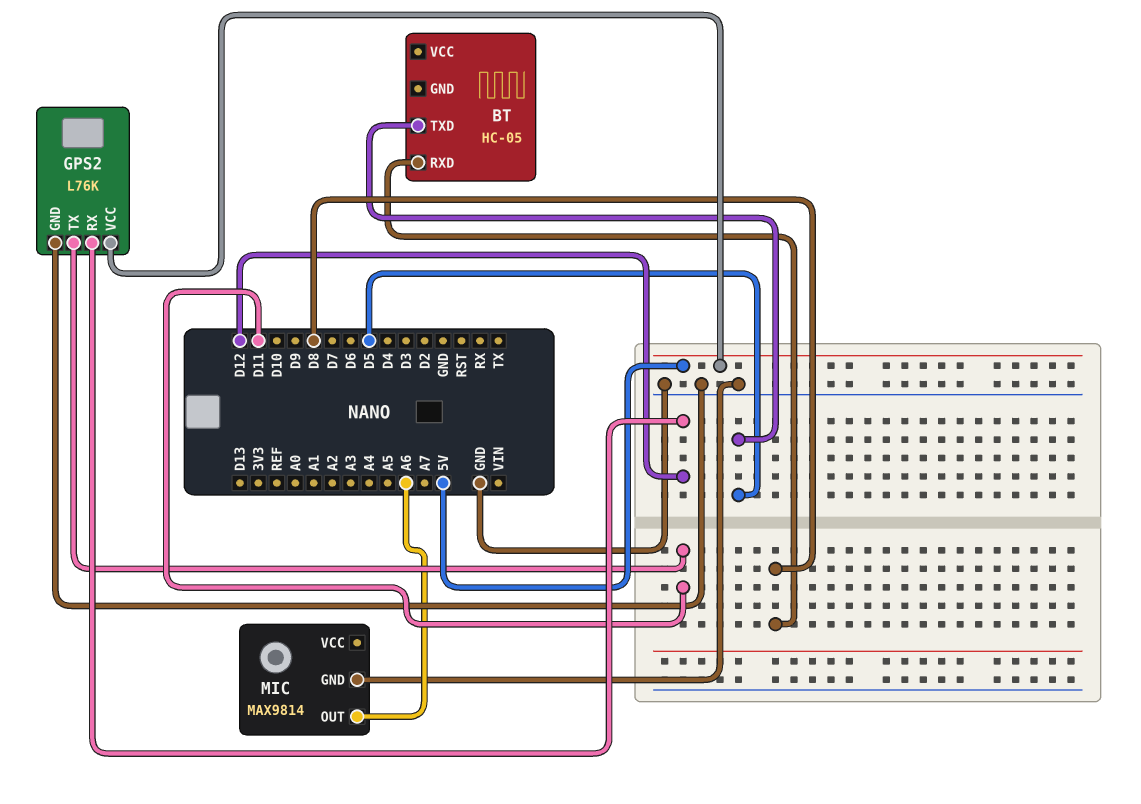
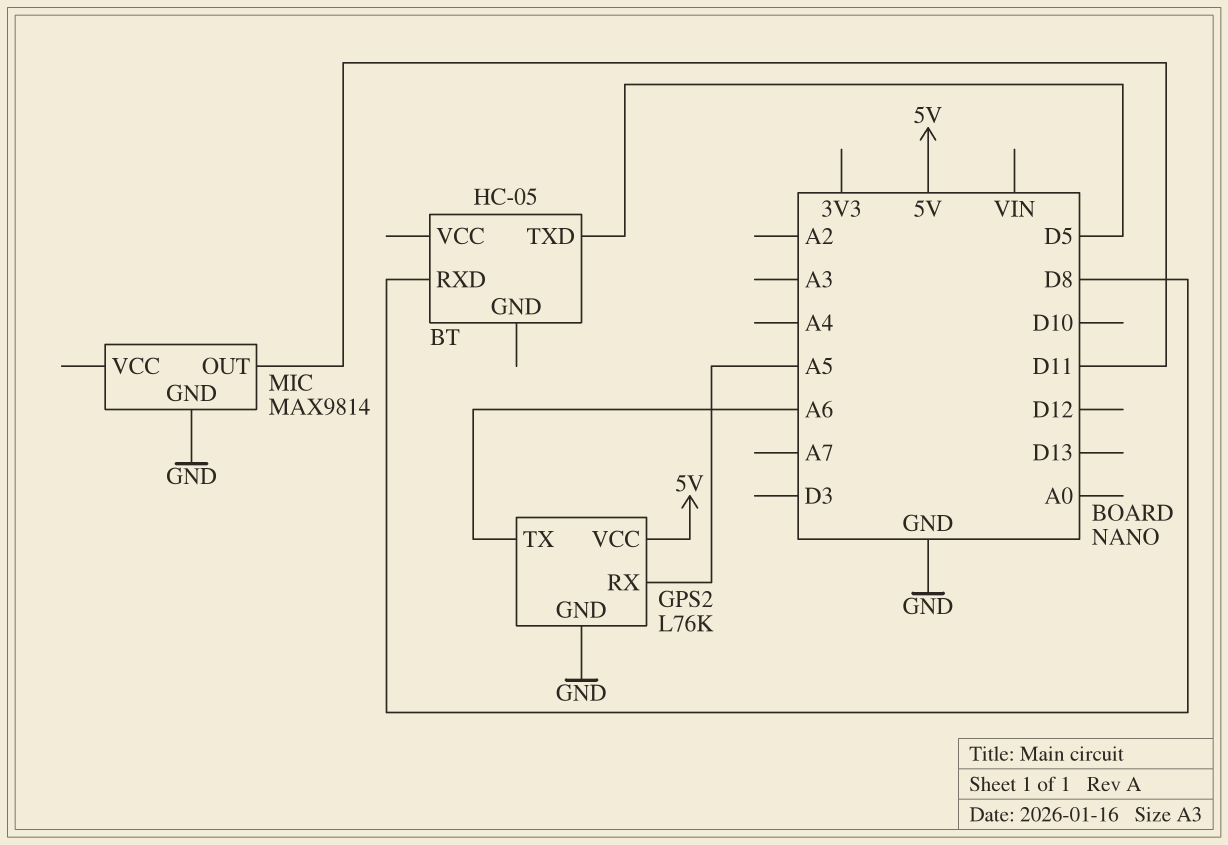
GPS2 pin RX: D12 -> A5
GPS2 pin TX: D11 -> A6
MIC pin OUT: A6 -> D11

